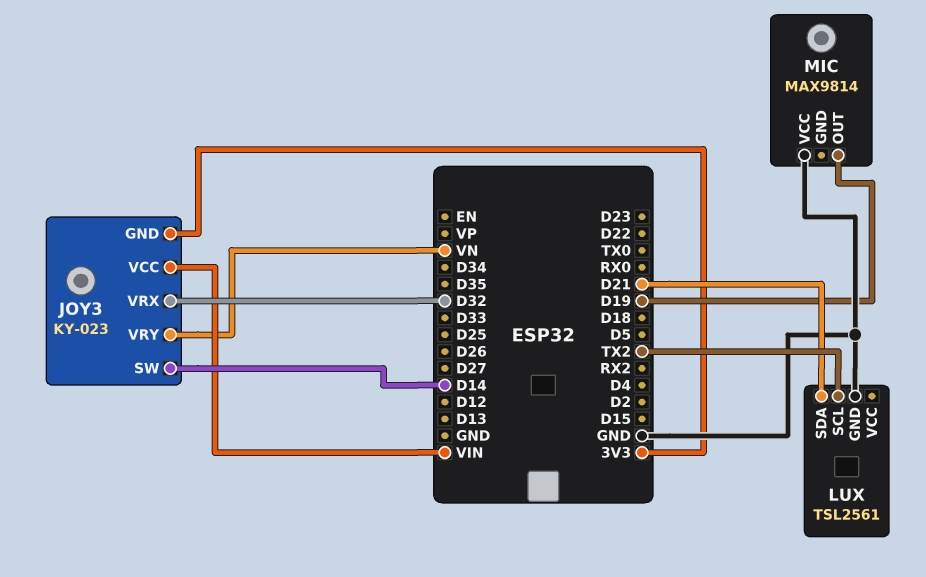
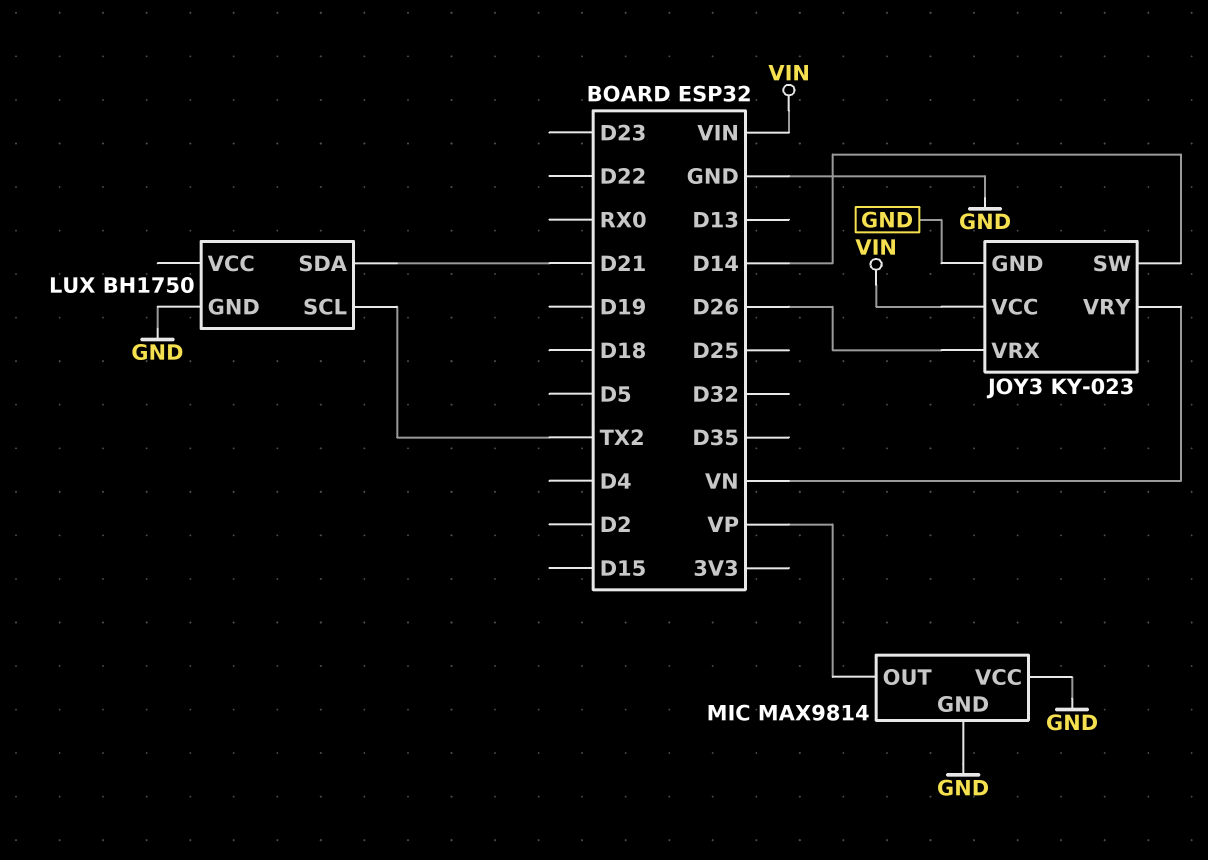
JOY3 pin GND: 3V3 -> GND
JOY3 pin VRX: D32 -> D26
LUX: TSL2561 -> BH1750
MIC pin GND: none -> GND
MIC pin OUT: D19 -> VP

